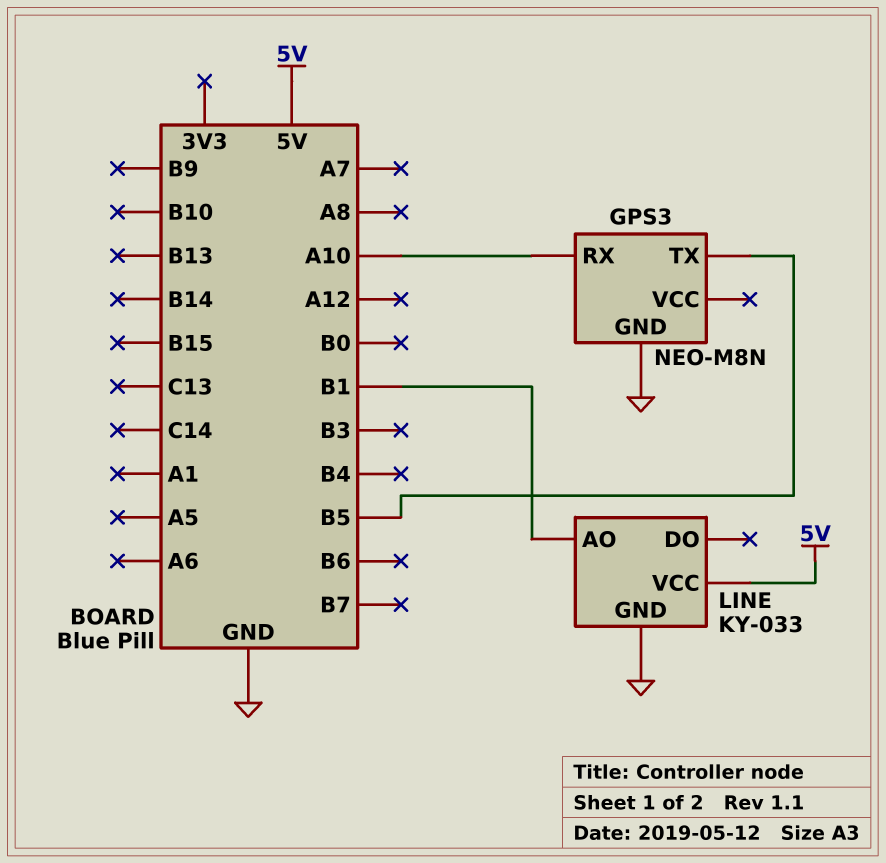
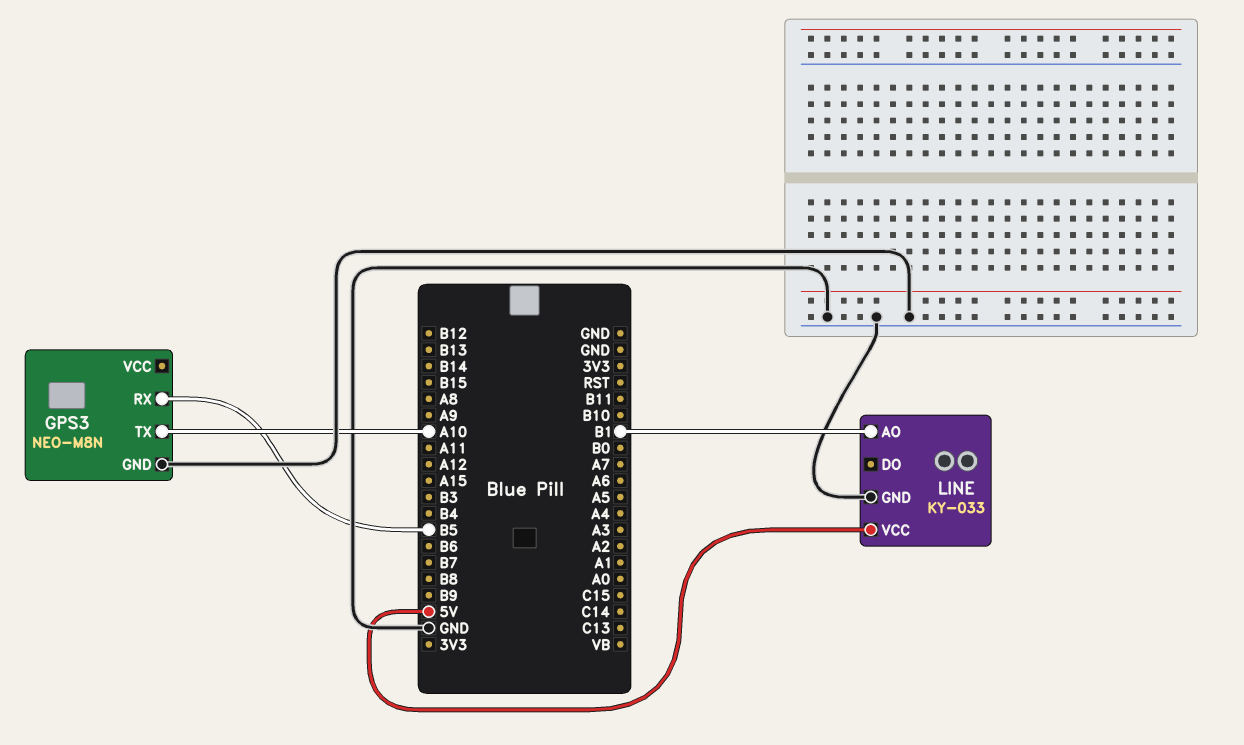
GPS3 pin RX: A10 -> B5
GPS3 pin TX: B5 -> A10

